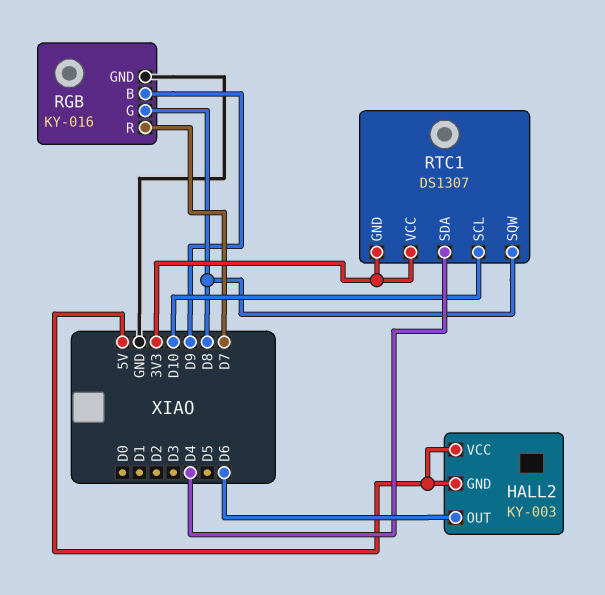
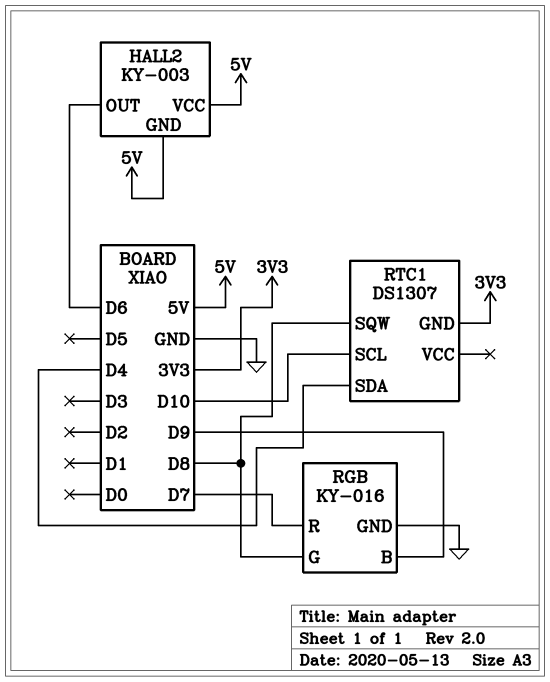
RTC1 pin VCC: 3V3 -> none

